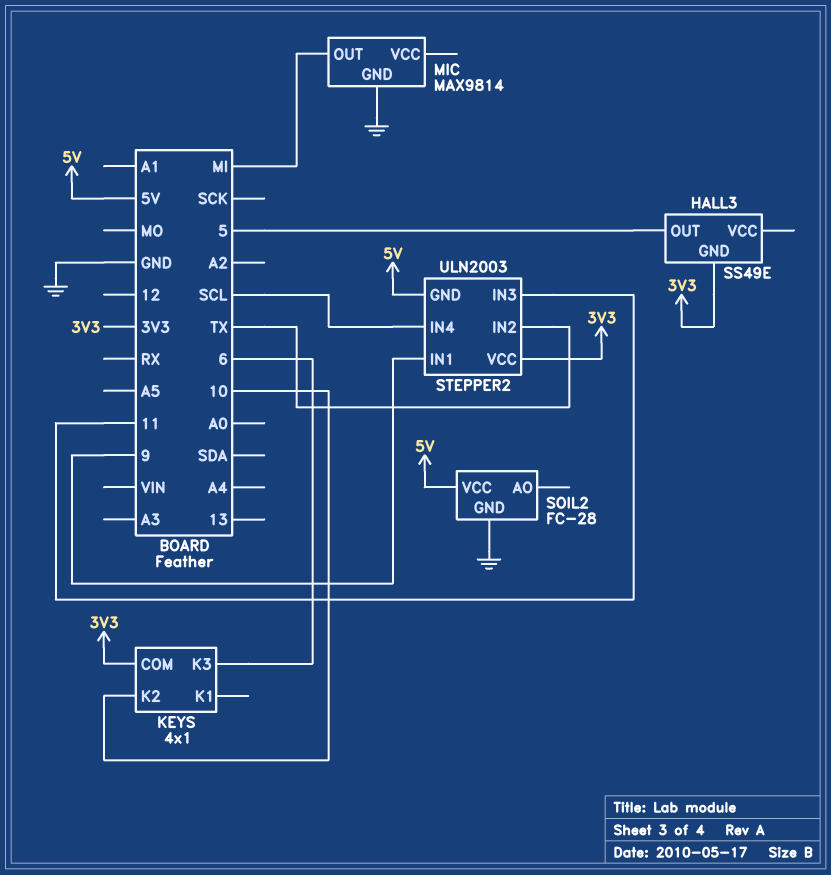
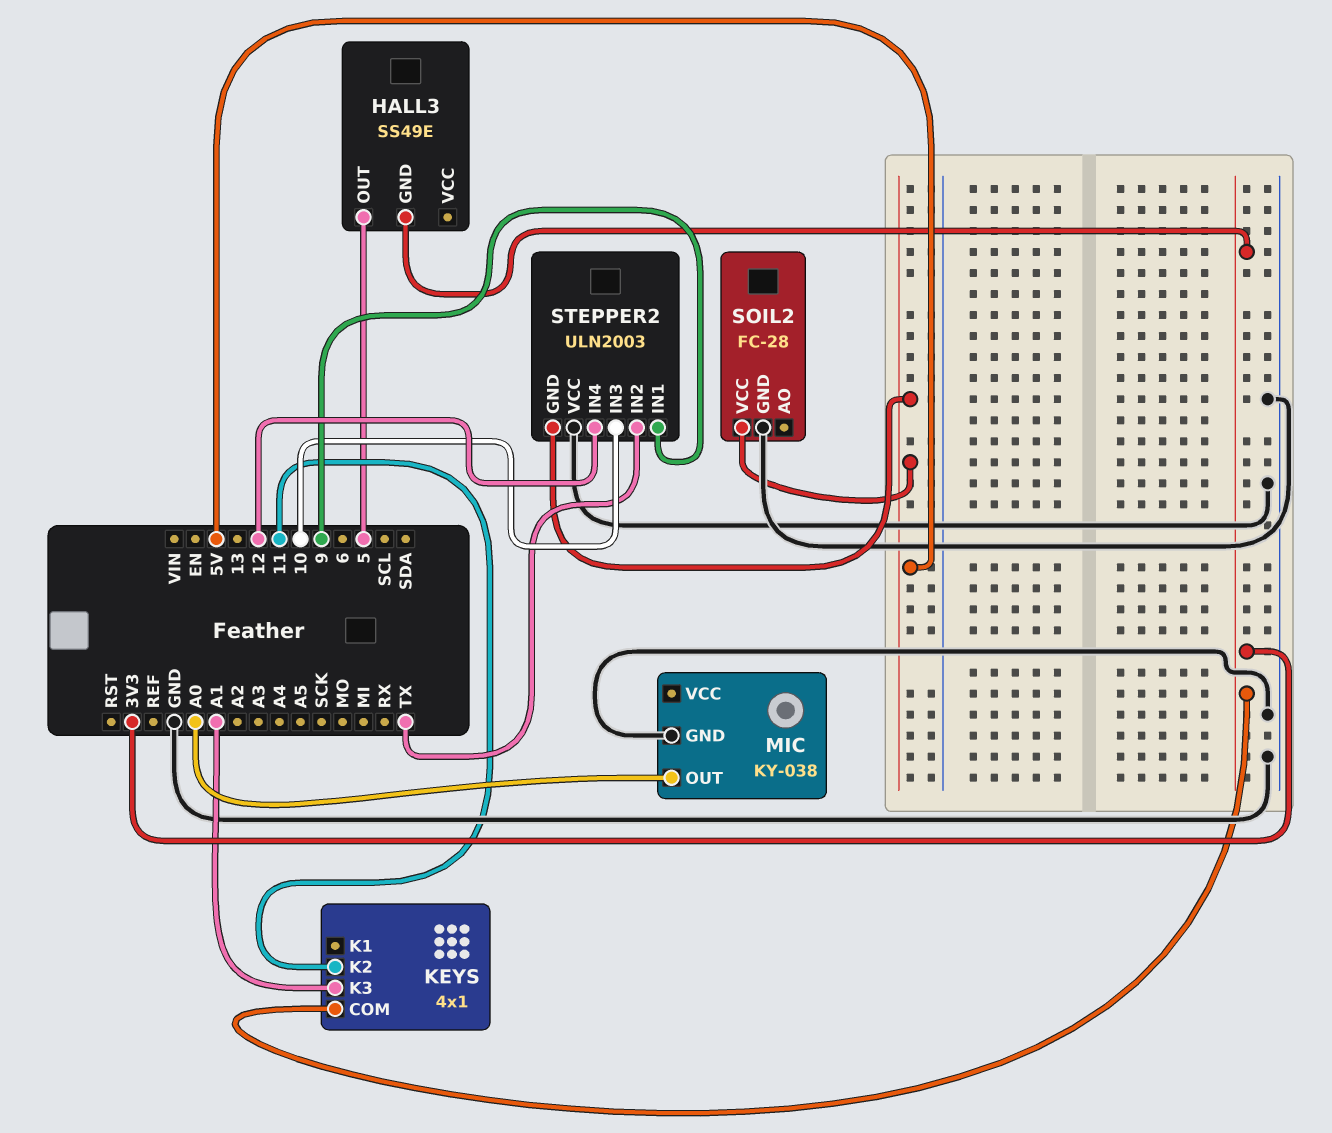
KEYS pin K2: 10 -> 11
KEYS pin K3: 6 -> A1
MIC: MAX9814 -> KY-038
MIC pin OUT: MI -> A0
STEPPER2 pin IN3: 11 -> 10
STEPPER2 pin IN4: SCL -> 12
STEPPER2 pin VCC: 3V3 -> GND

